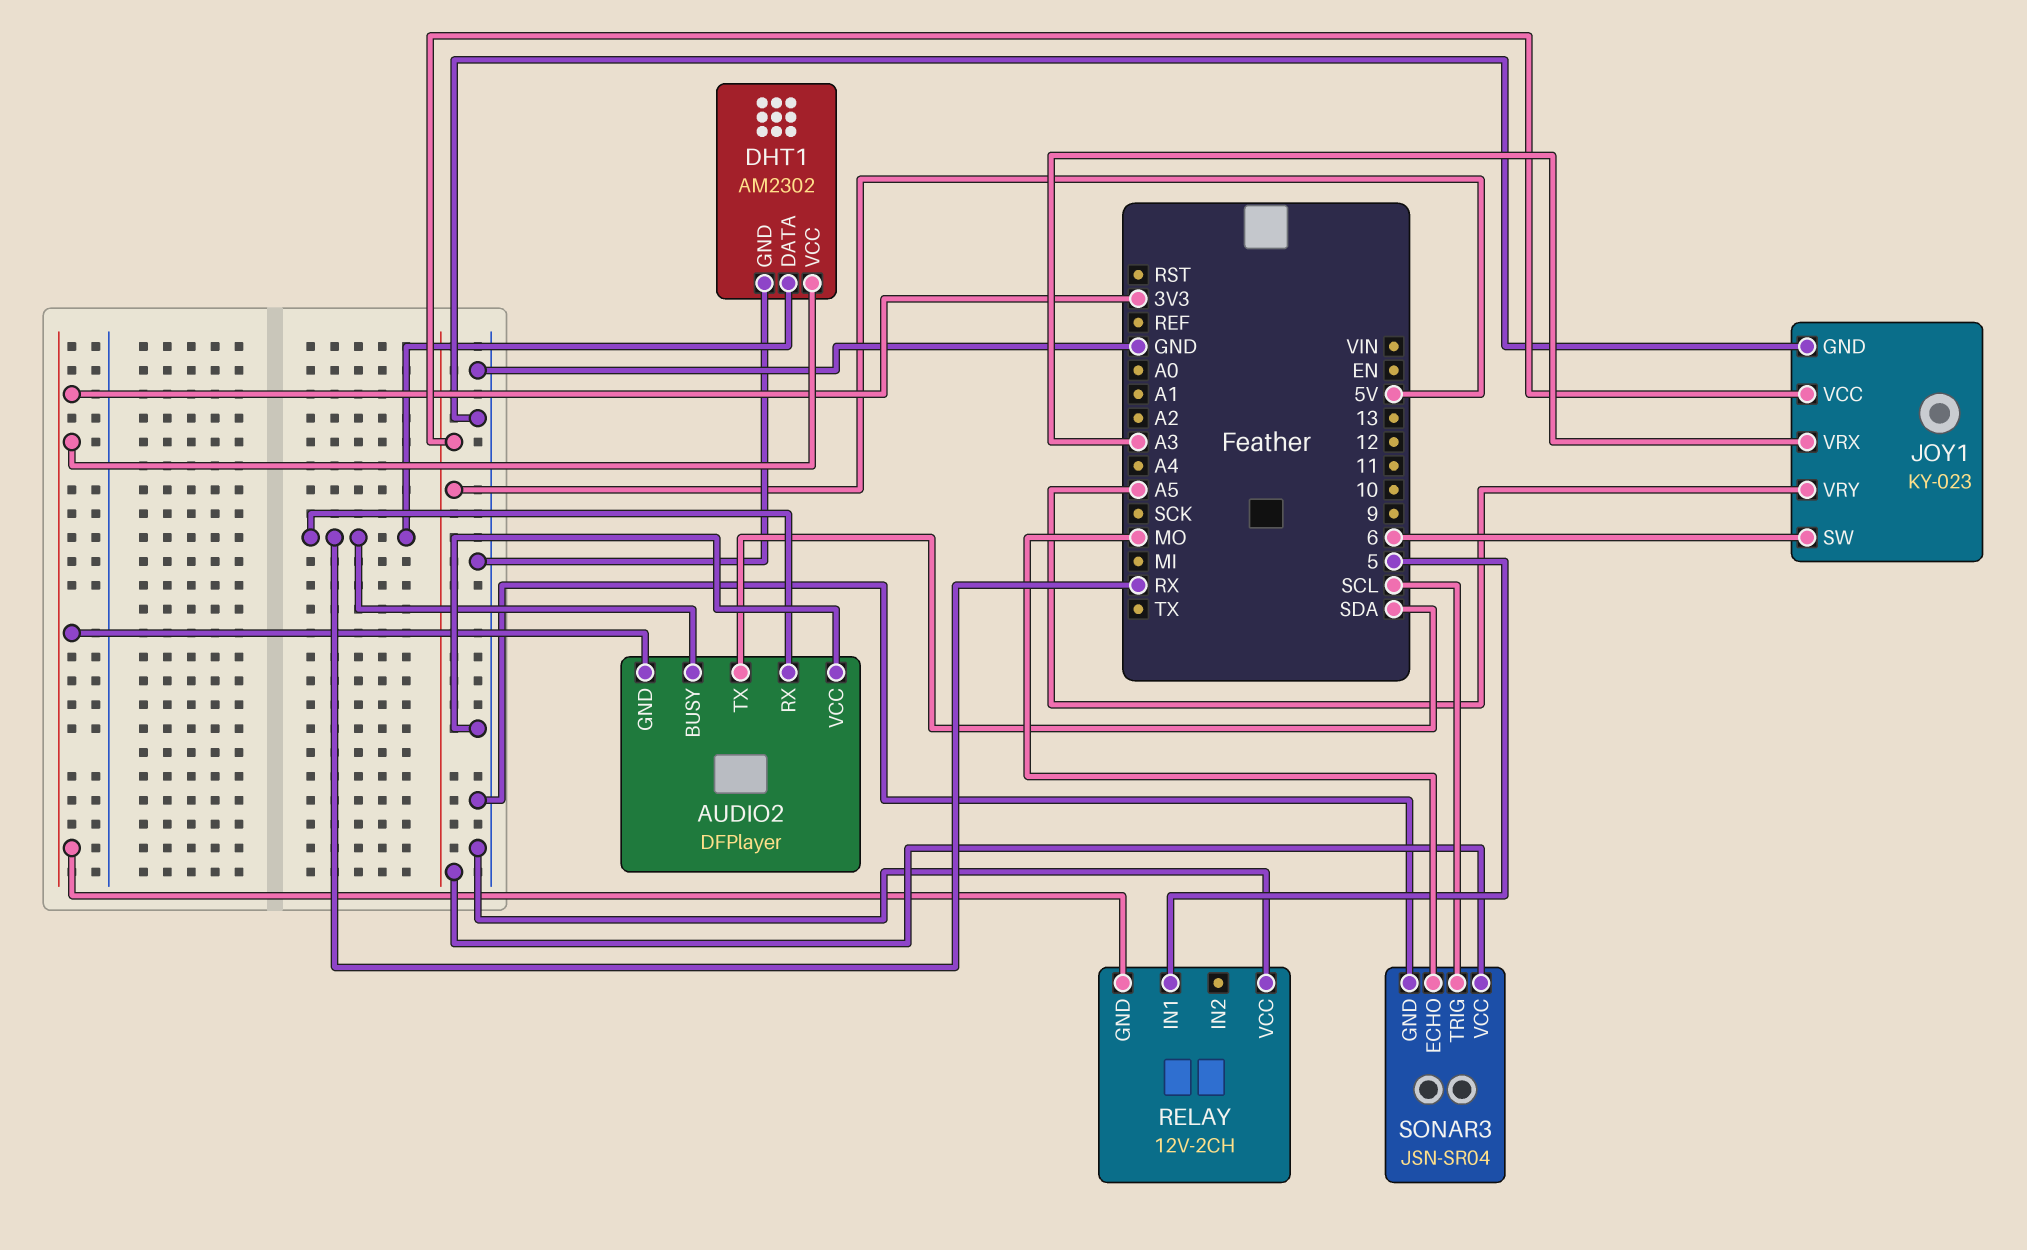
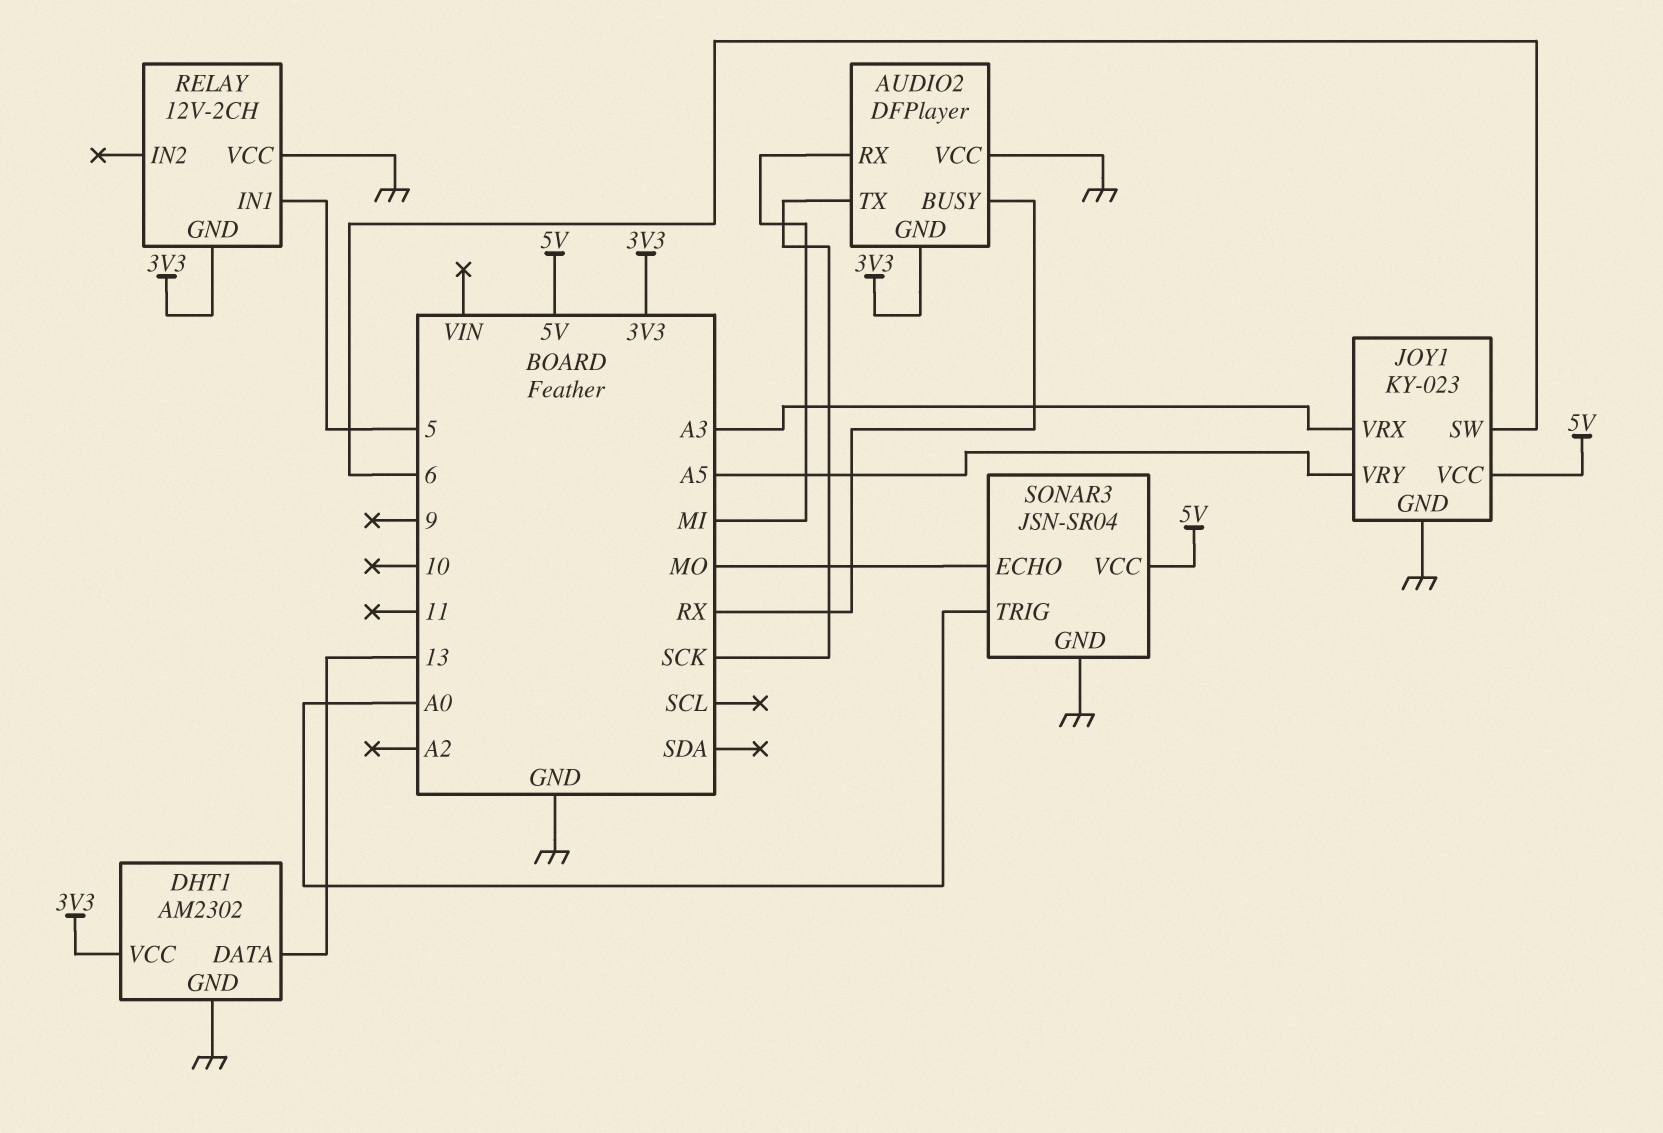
AUDIO2 pin RX: RX -> MI
AUDIO2 pin TX: SDA -> SCK
DHT1 pin DATA: RX -> 13
SONAR3 pin TRIG: SCL -> A0

